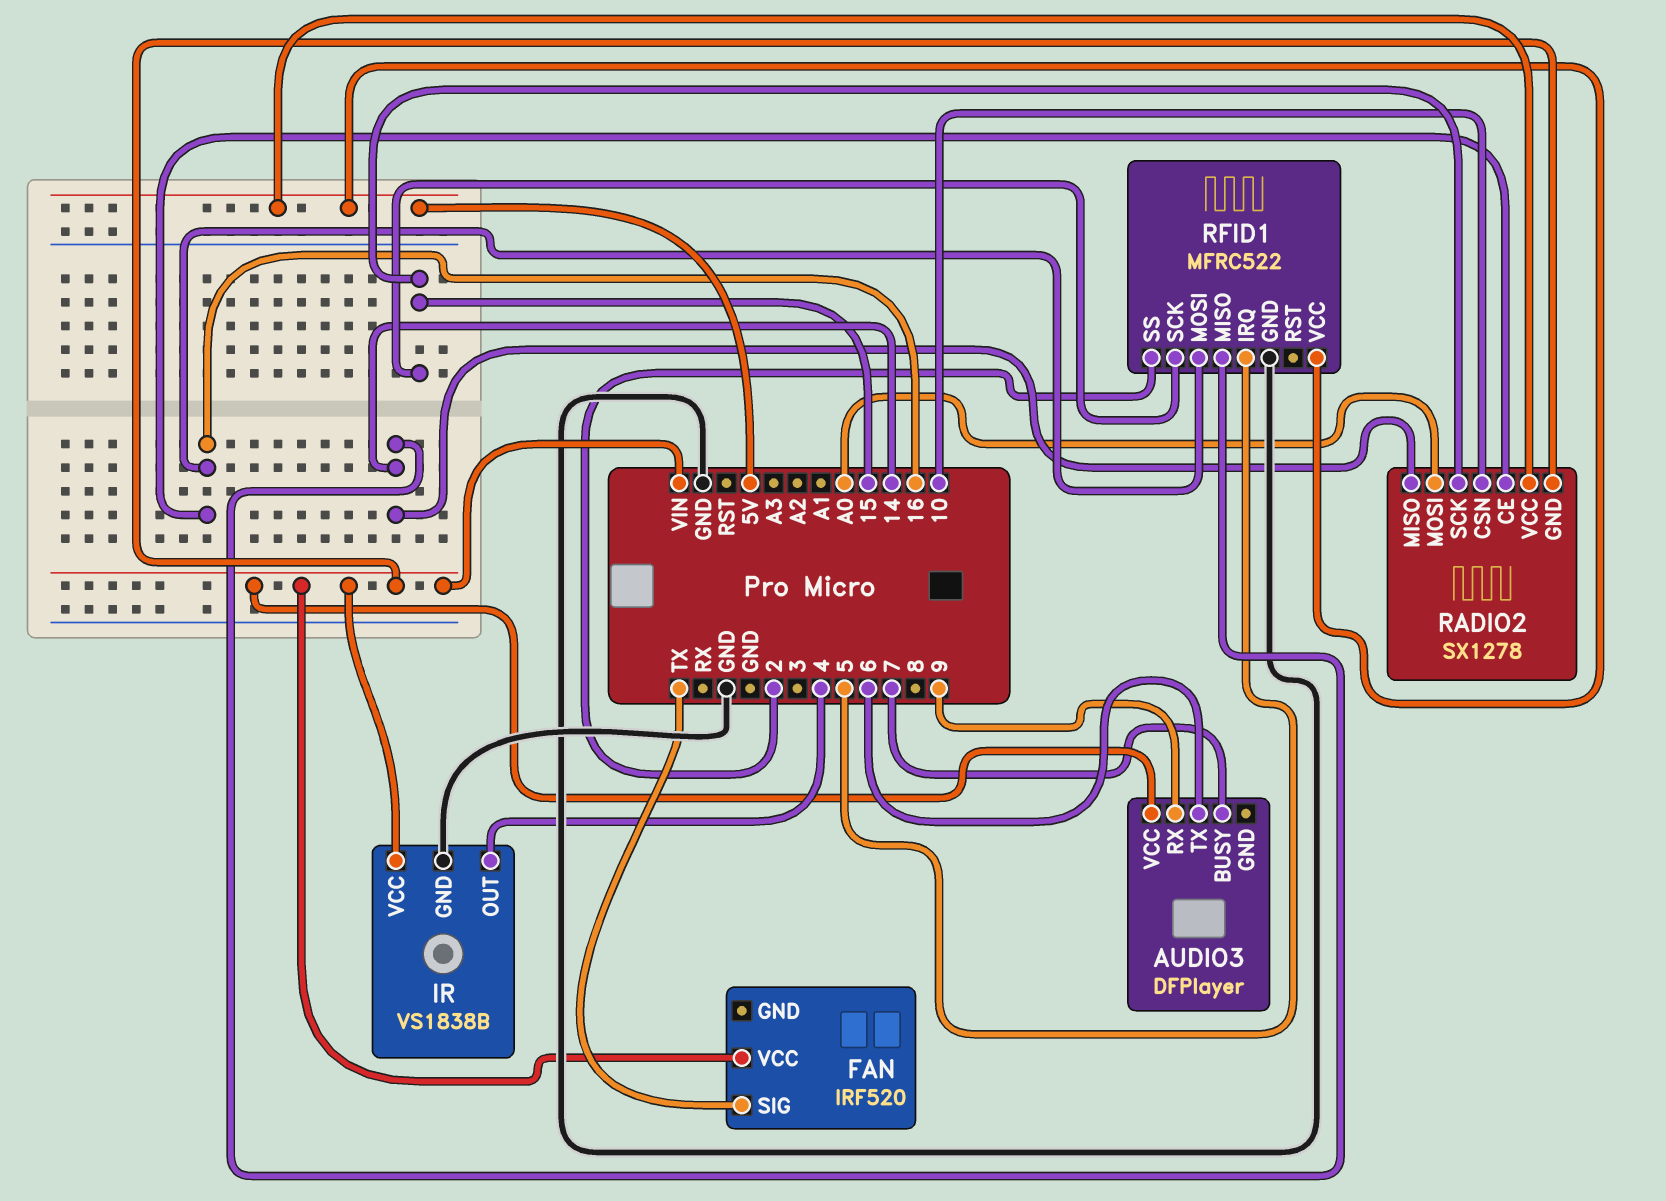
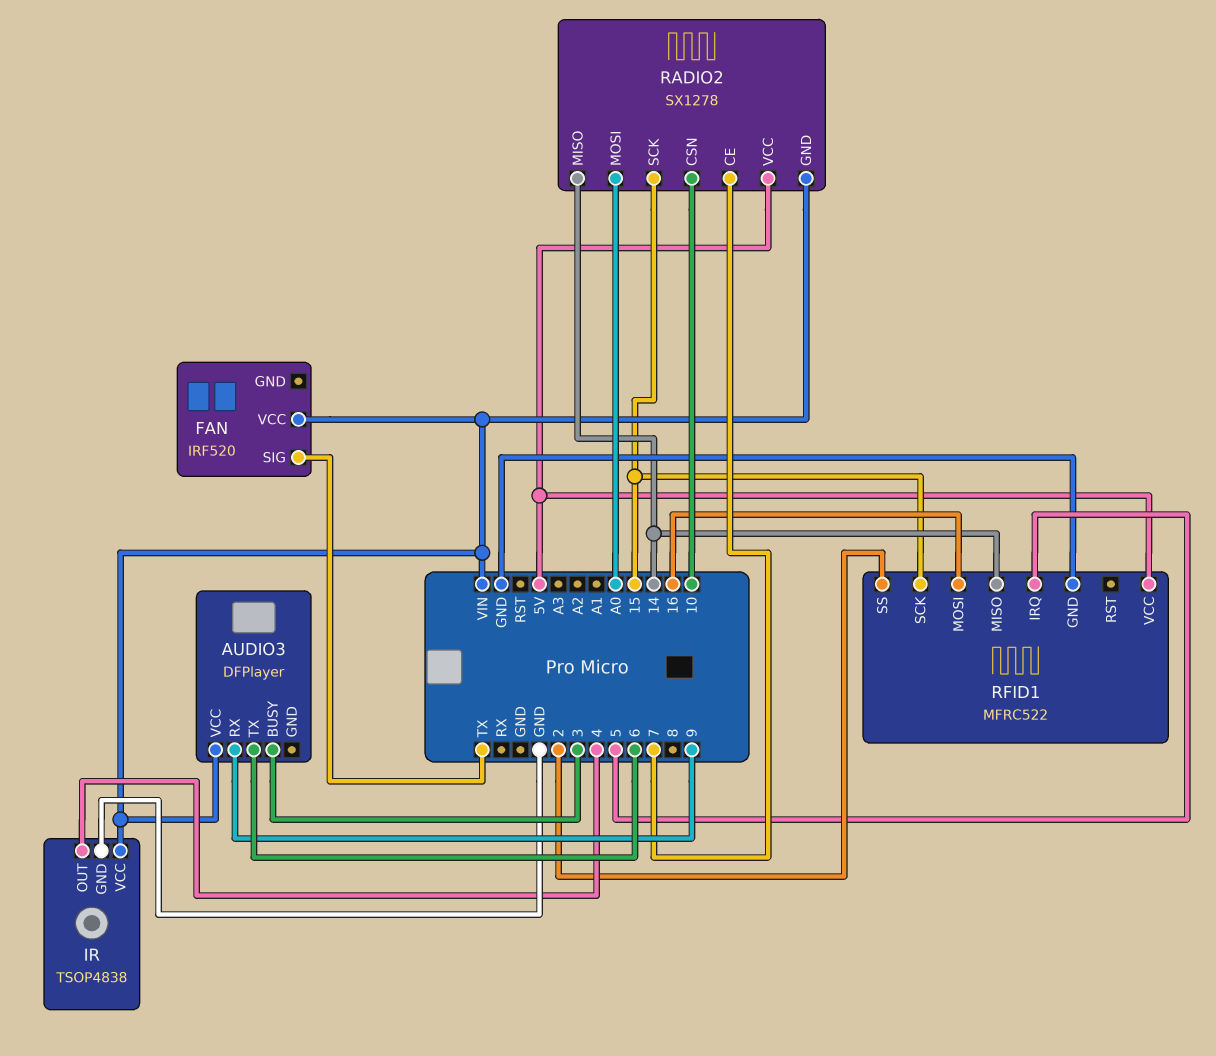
AUDIO3 pin BUSY: 7 -> 3
IR: VS1838B -> TSOP4838
RADIO2 pin CE: 16 -> 7

